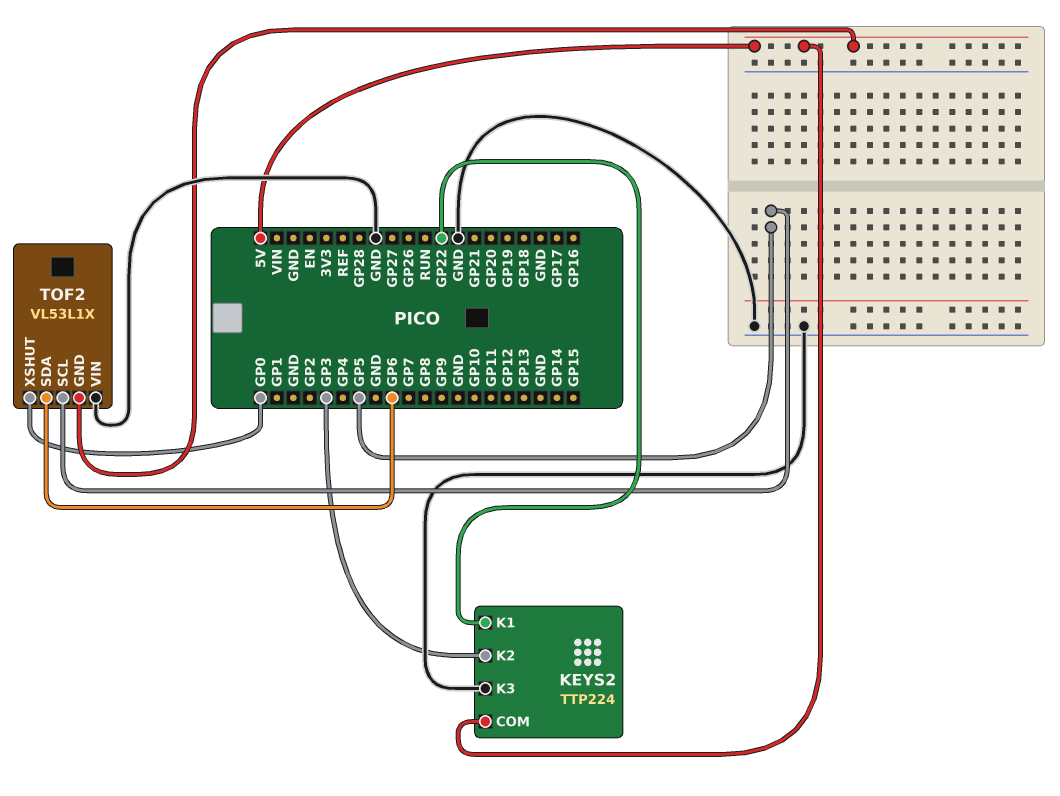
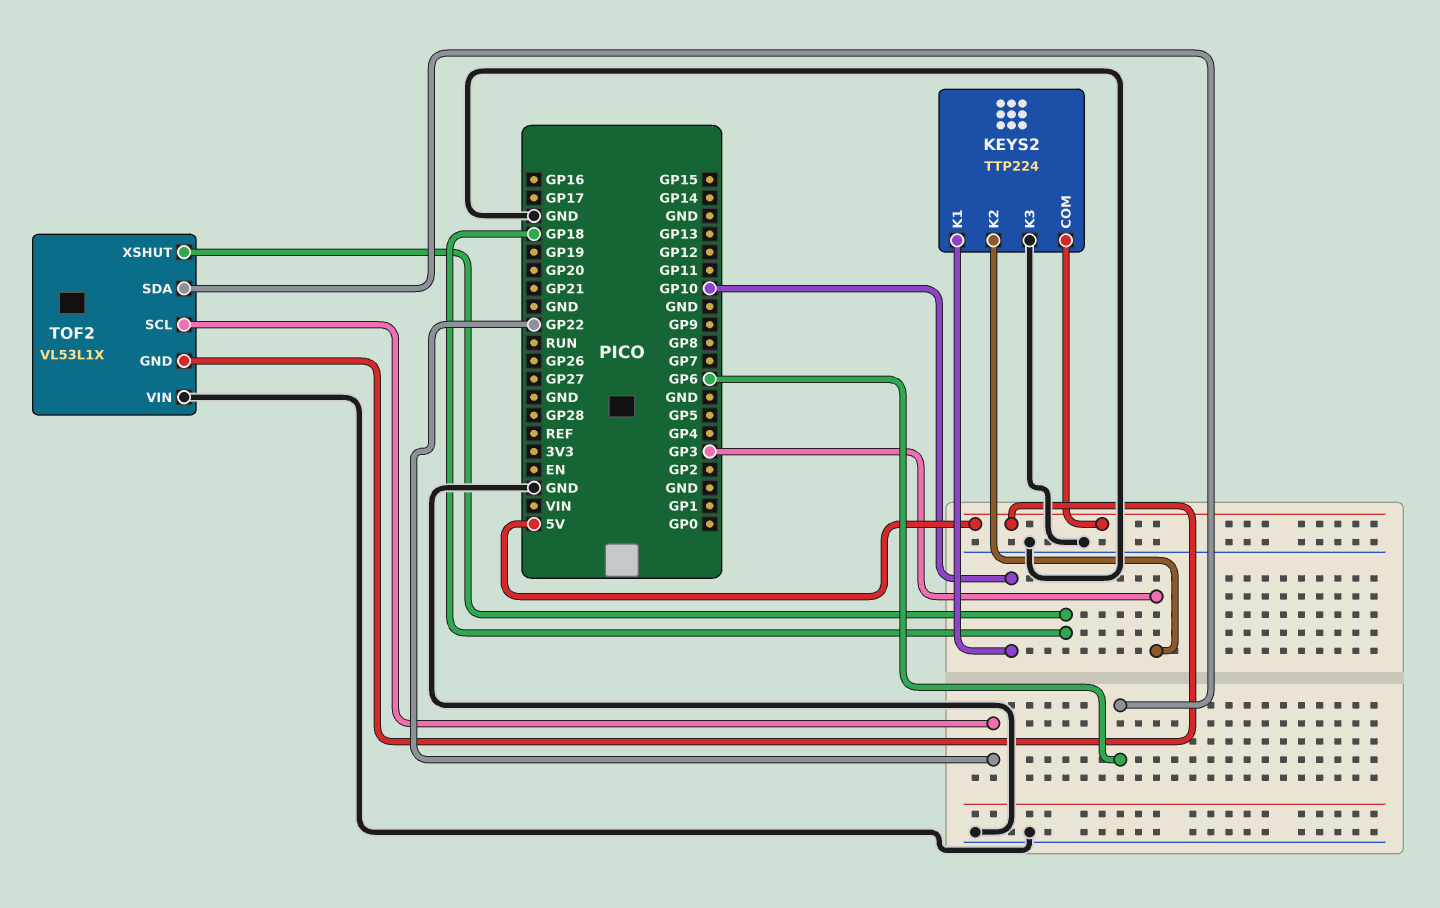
KEYS2 pin K1: GP22 -> GP10
TOF2 pin SCL: GP5 -> GP22
TOF2 pin XSHUT: GP0 -> GP18

